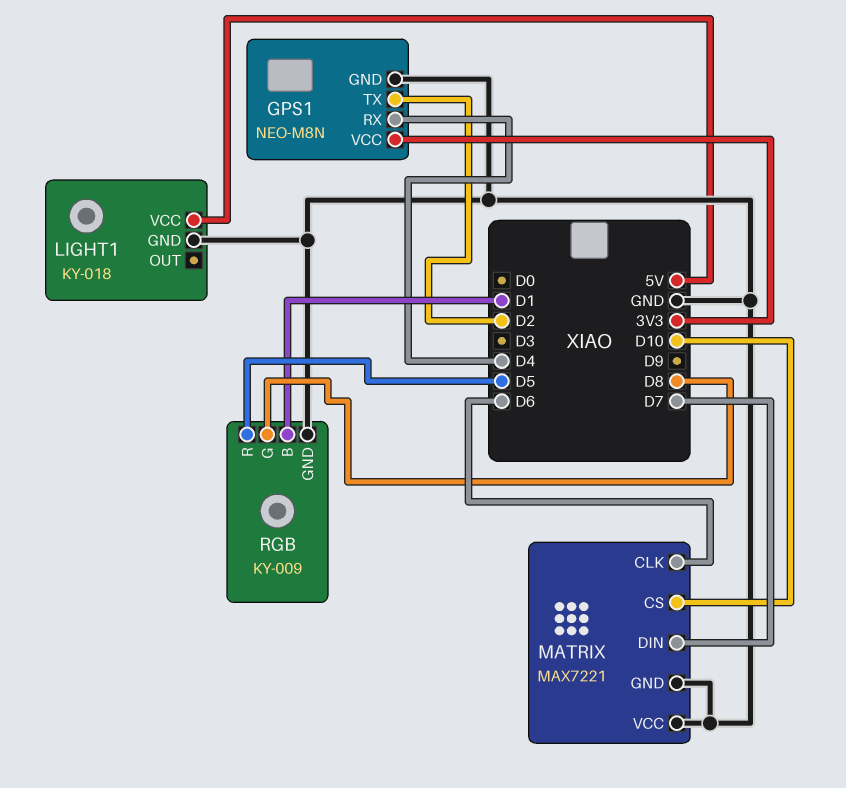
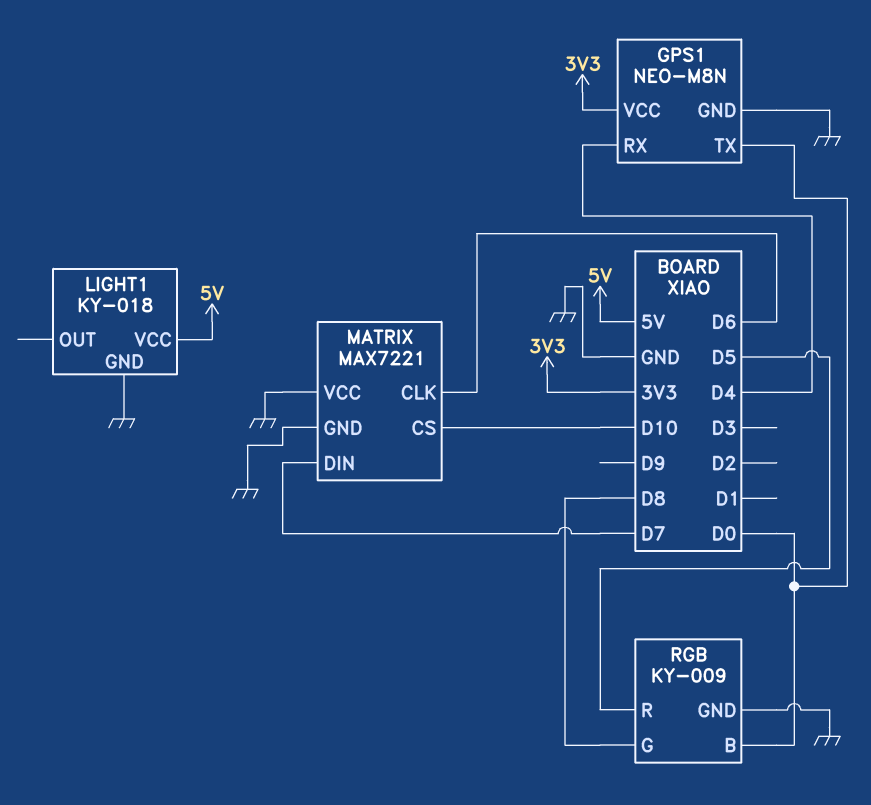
GPS1 pin TX: D2 -> D0
RGB pin B: D1 -> D0

